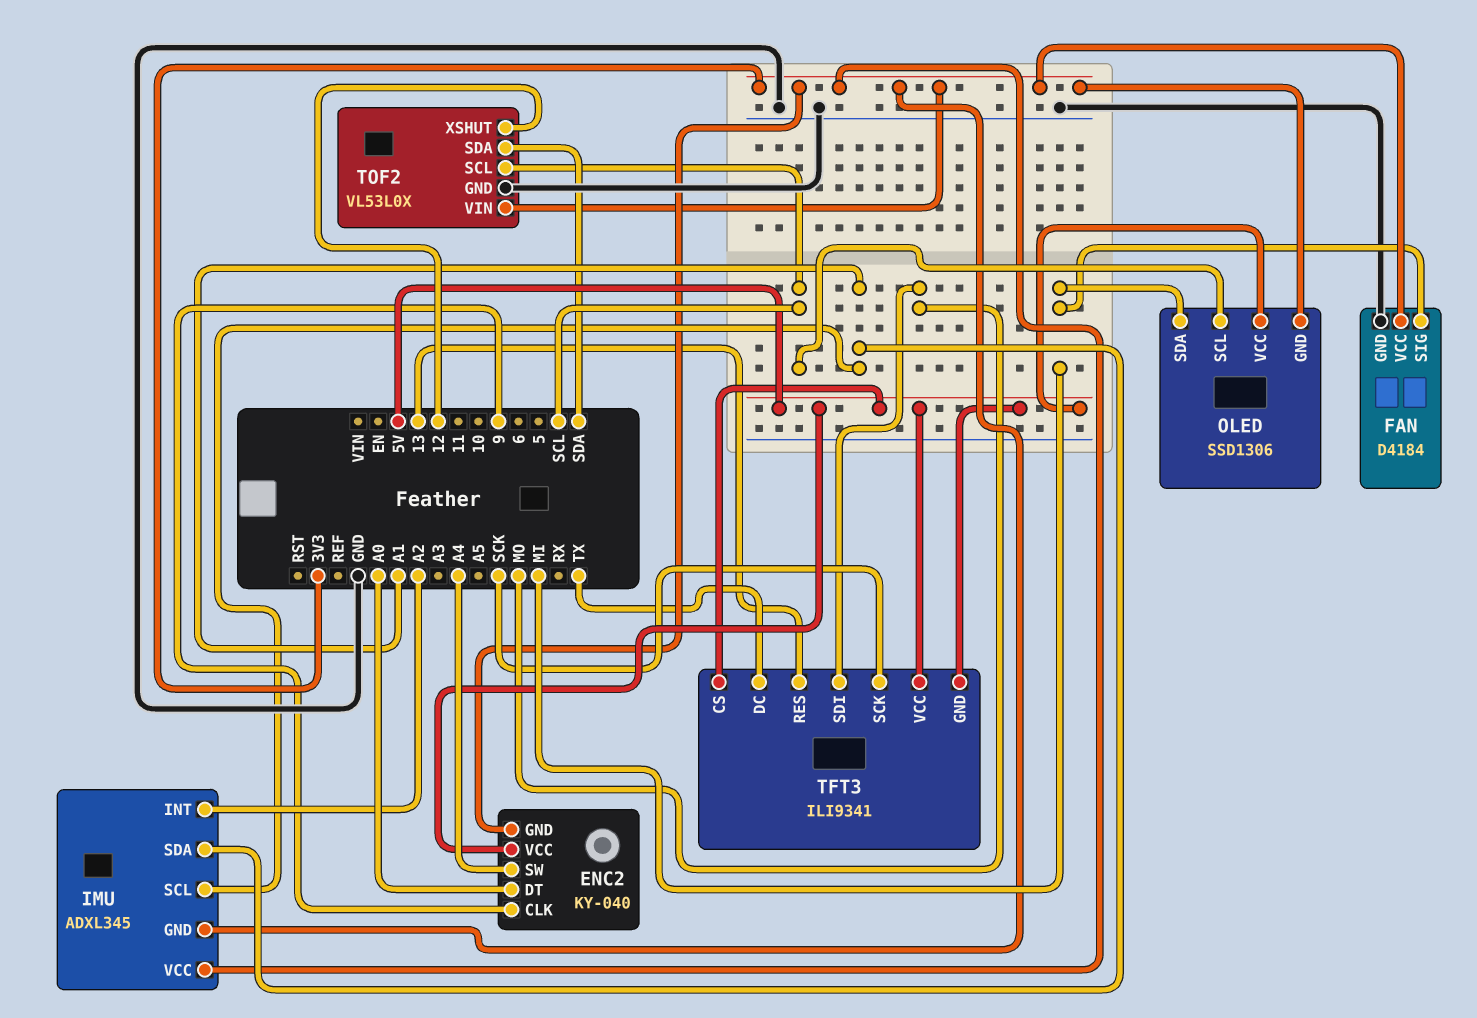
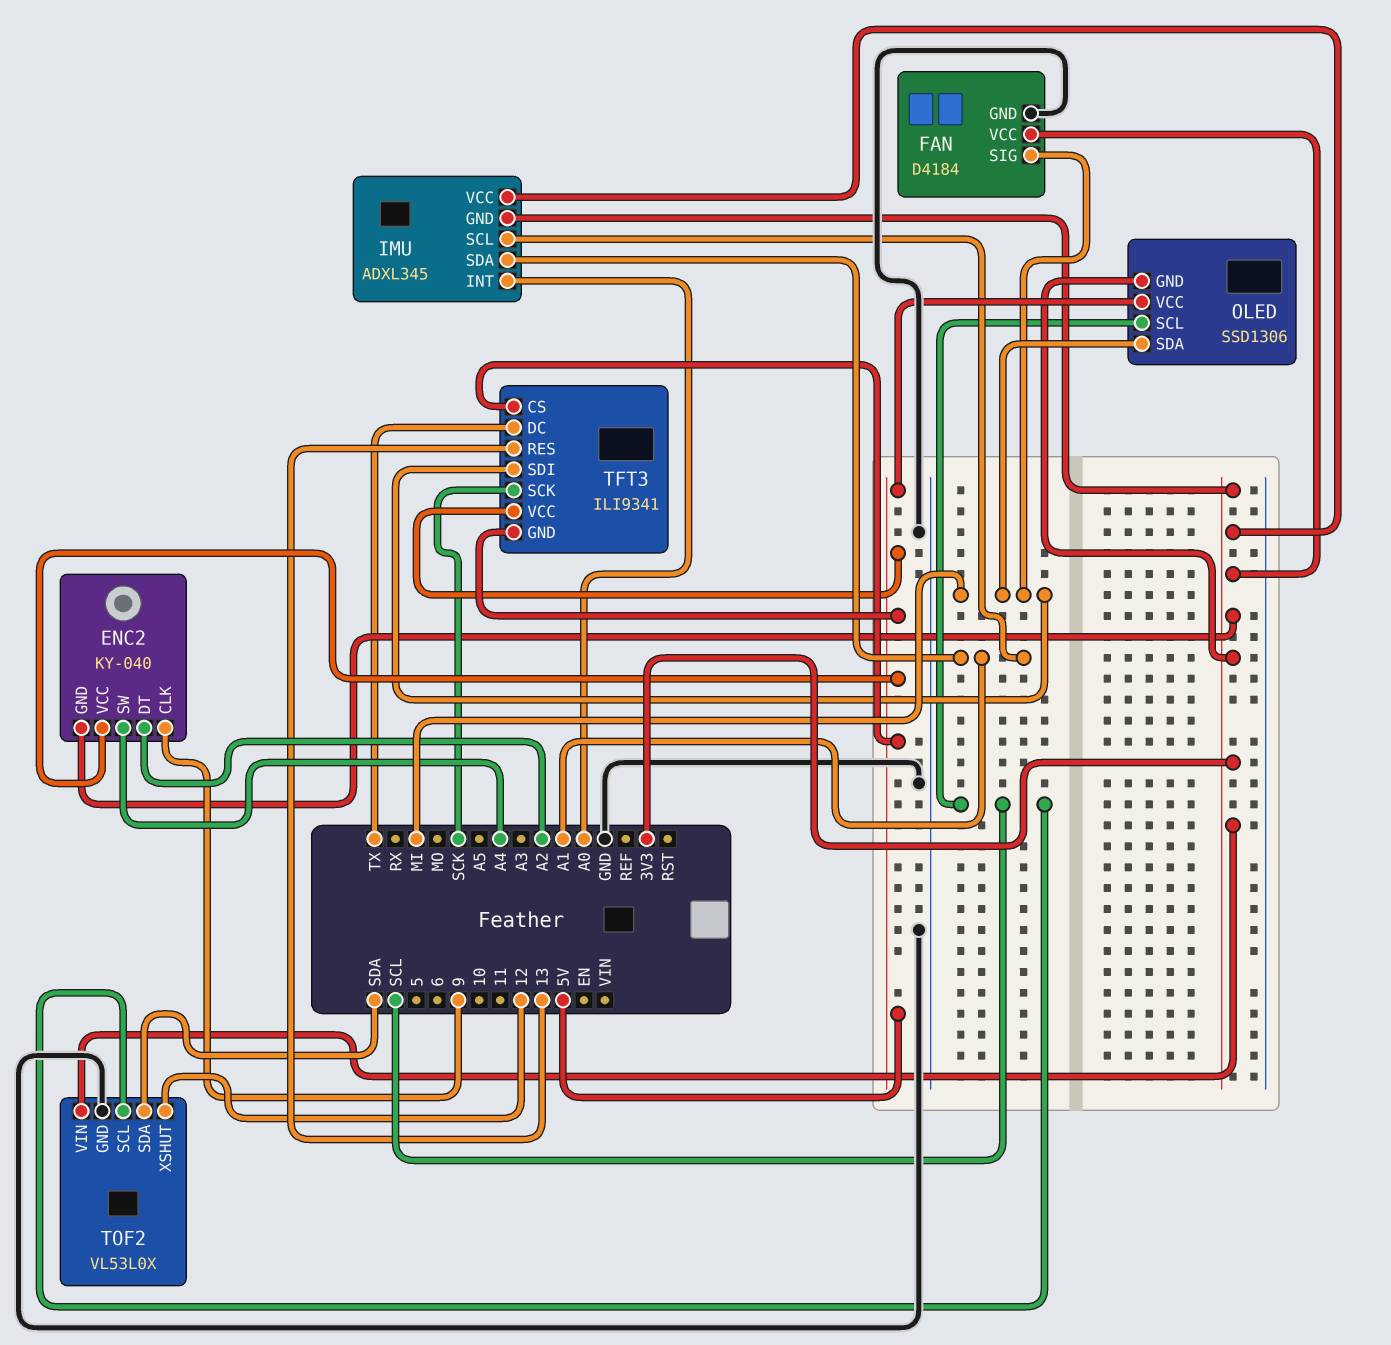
ENC2 pin DT: A0 -> A2
IMU pin INT: A2 -> A0
TFT3 pin SDI: MO -> MI

